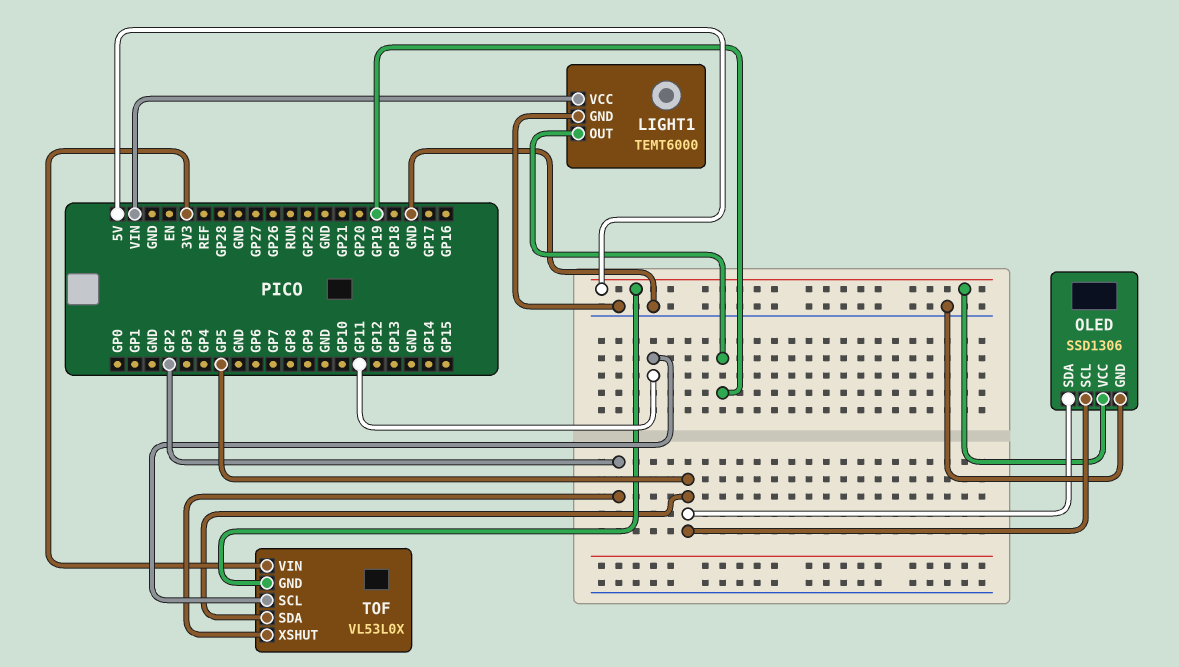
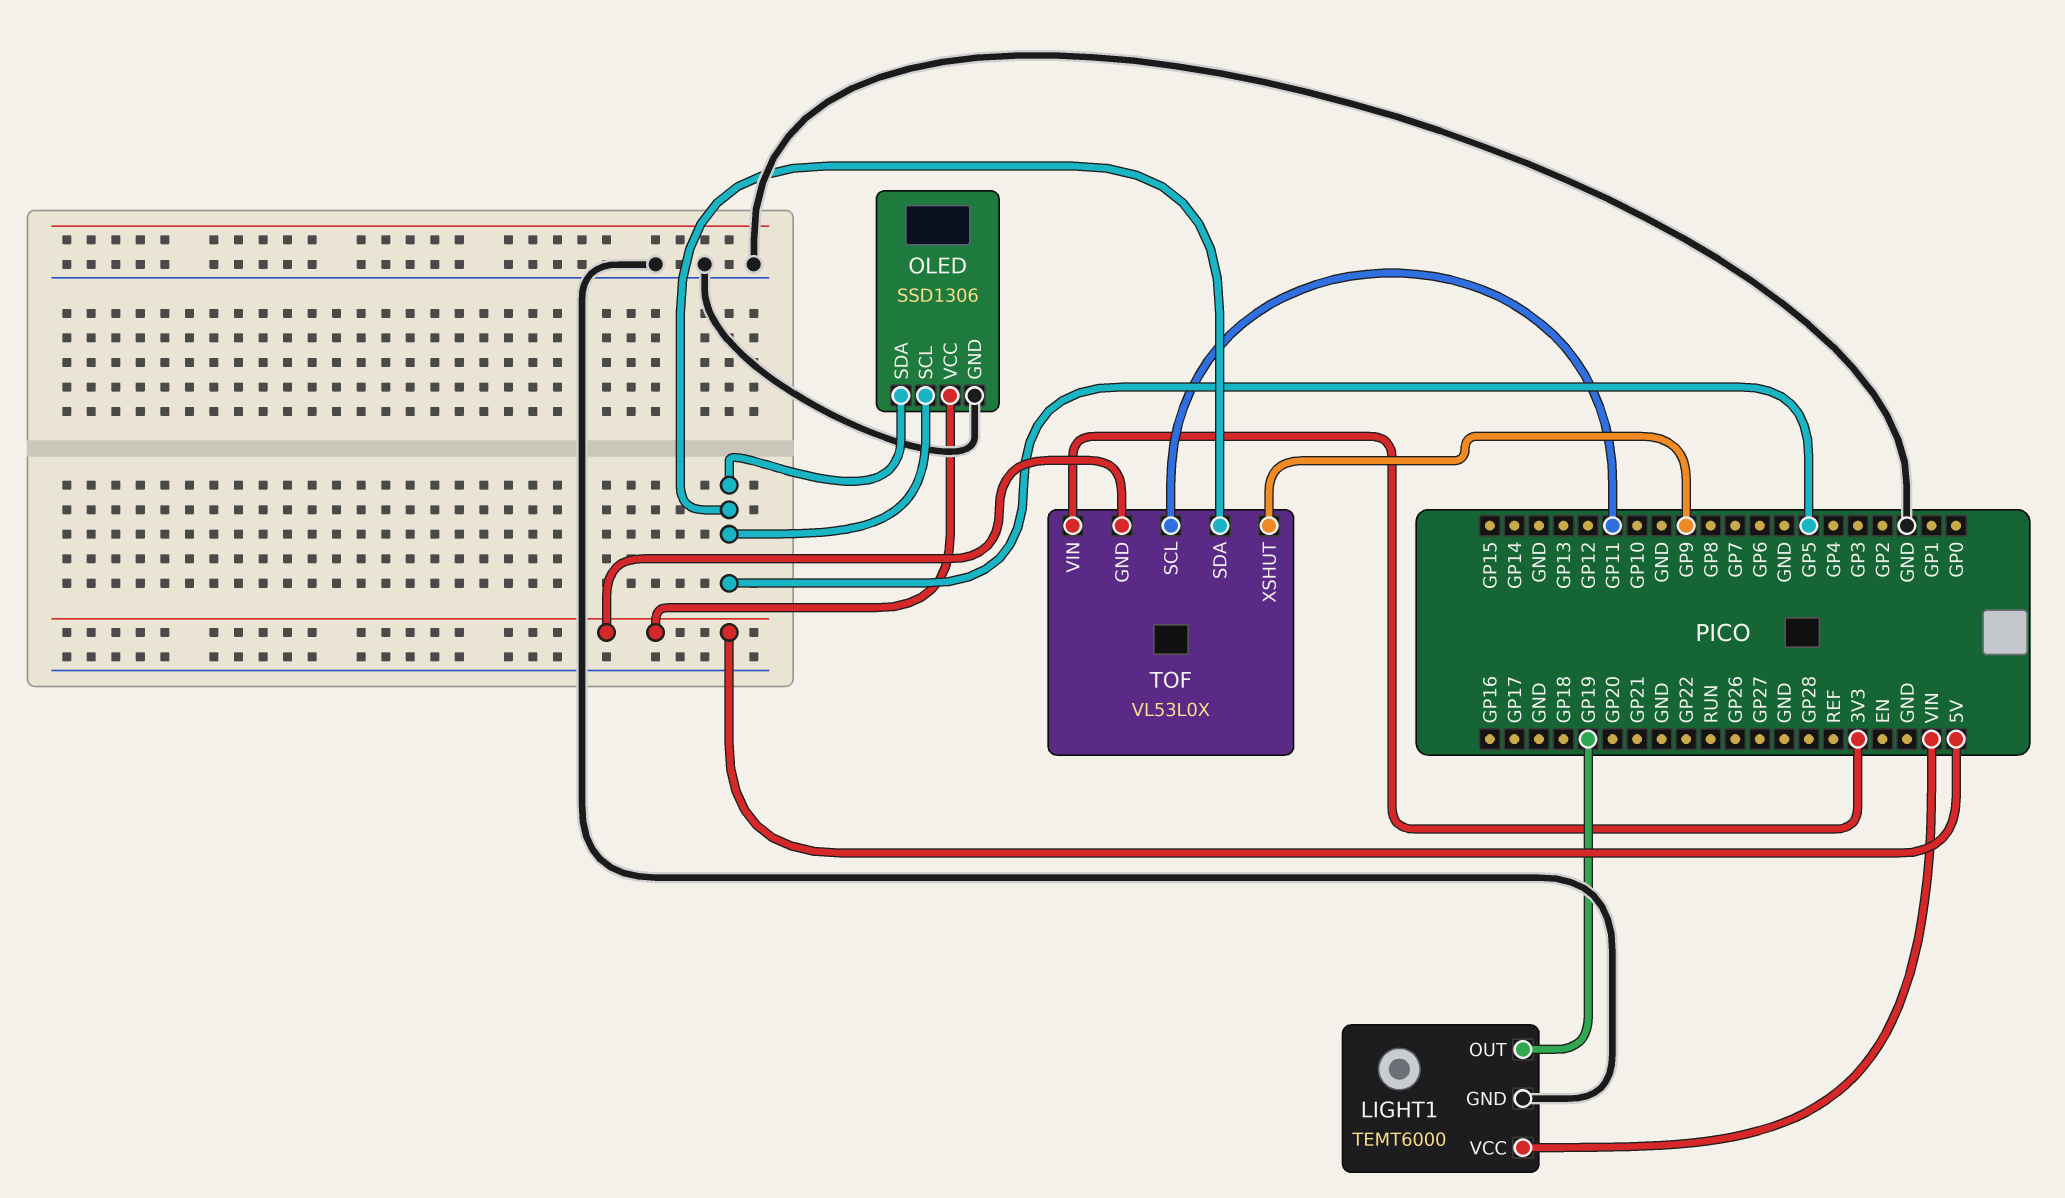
TOF pin XSHUT: GP2 -> GP9

